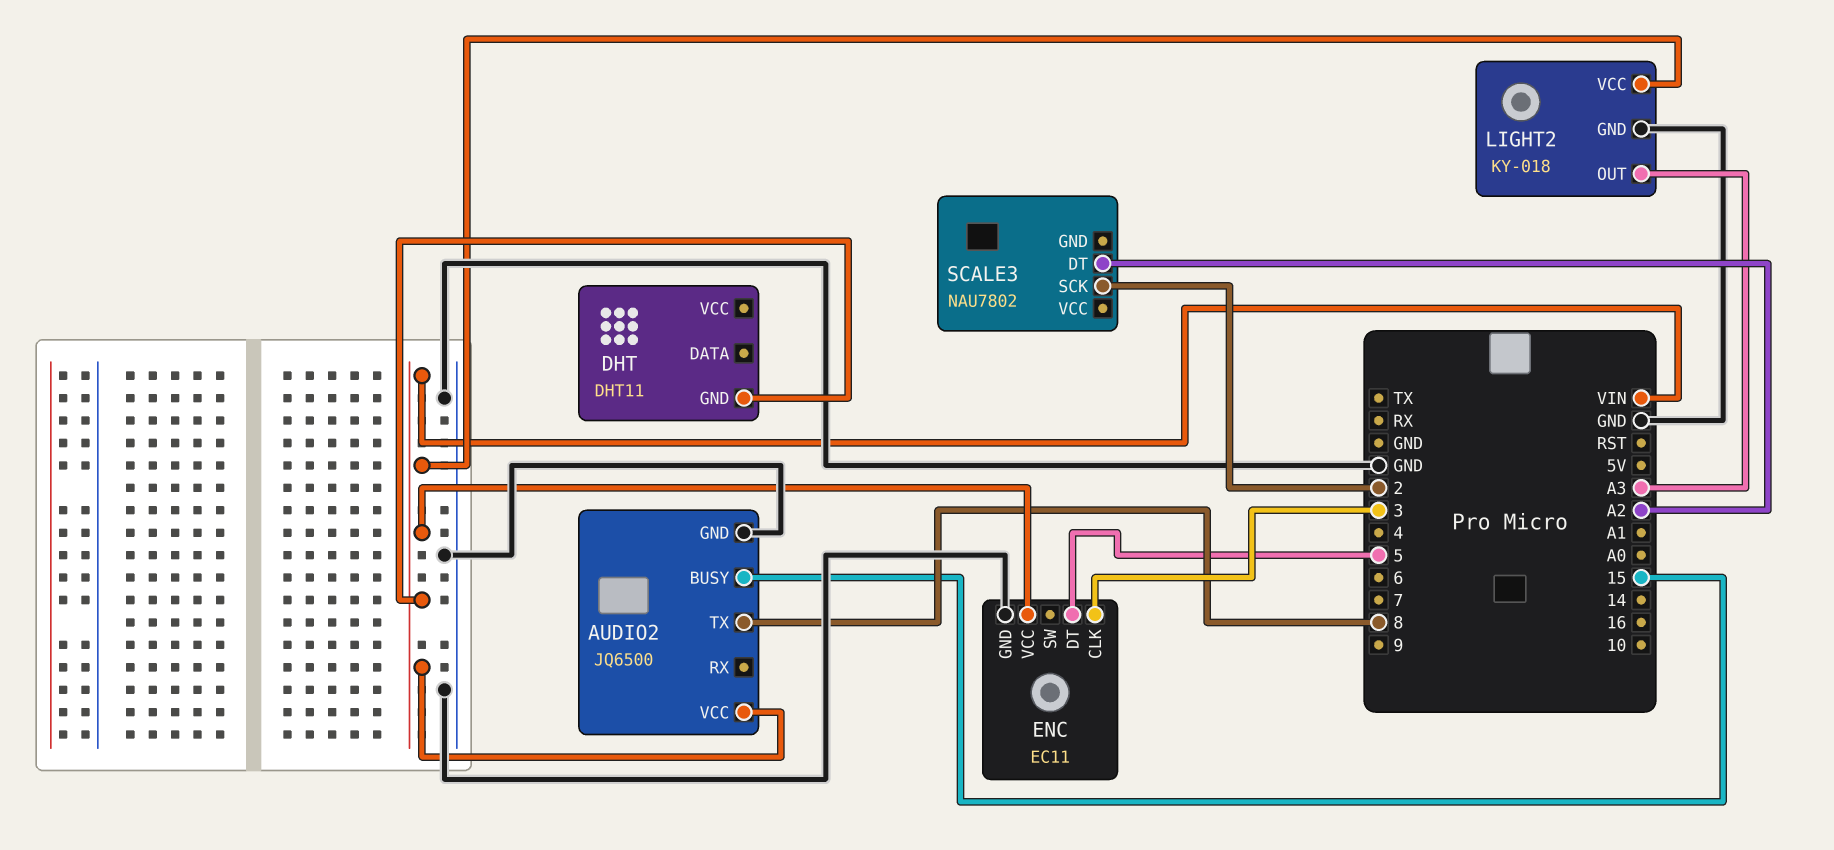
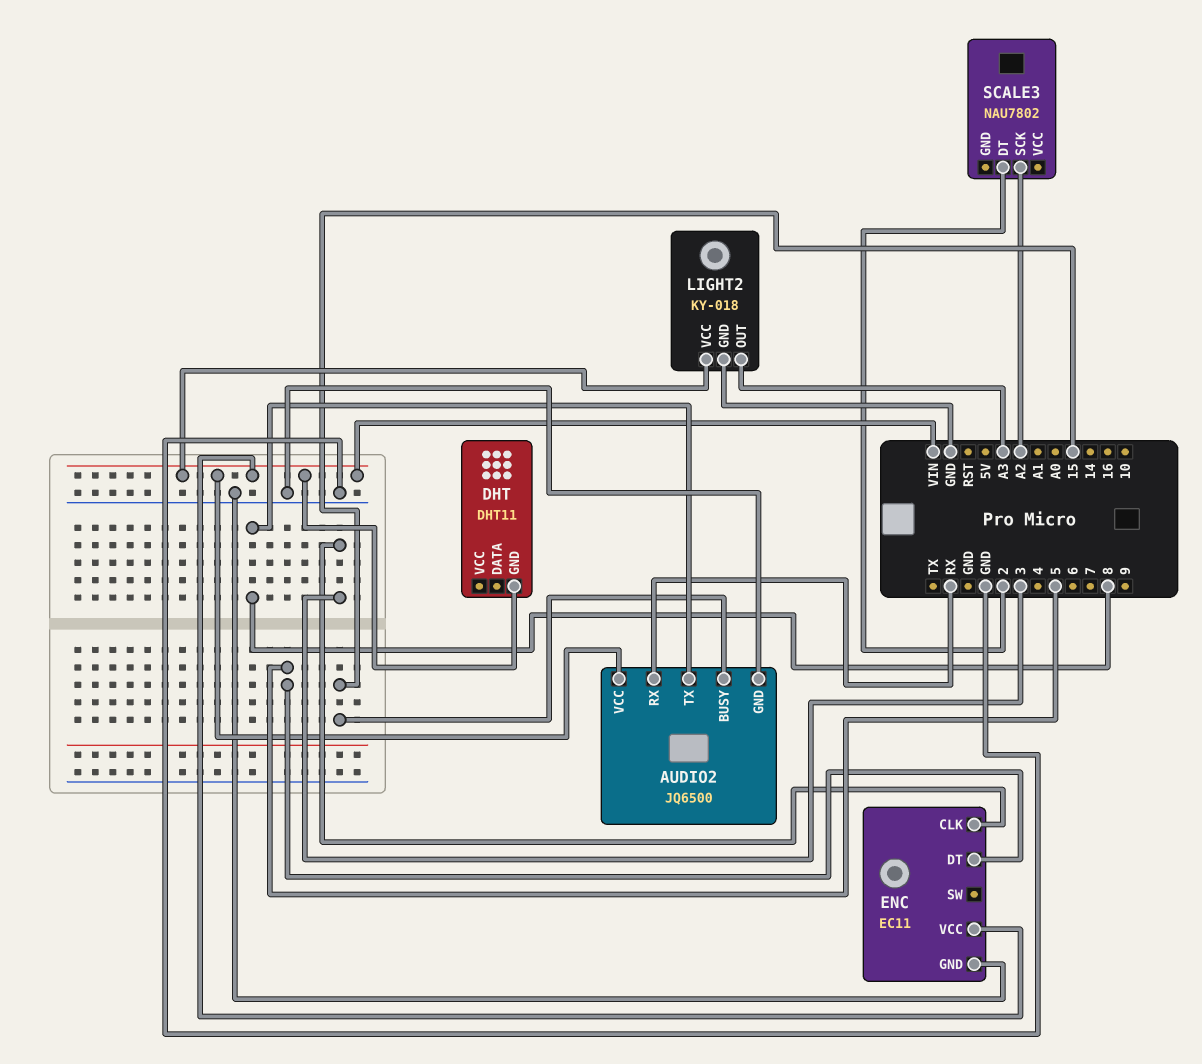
AUDIO2 pin RX: none -> RX
SCALE3 pin DT: A2 -> 2
SCALE3 pin SCK: 2 -> A2

